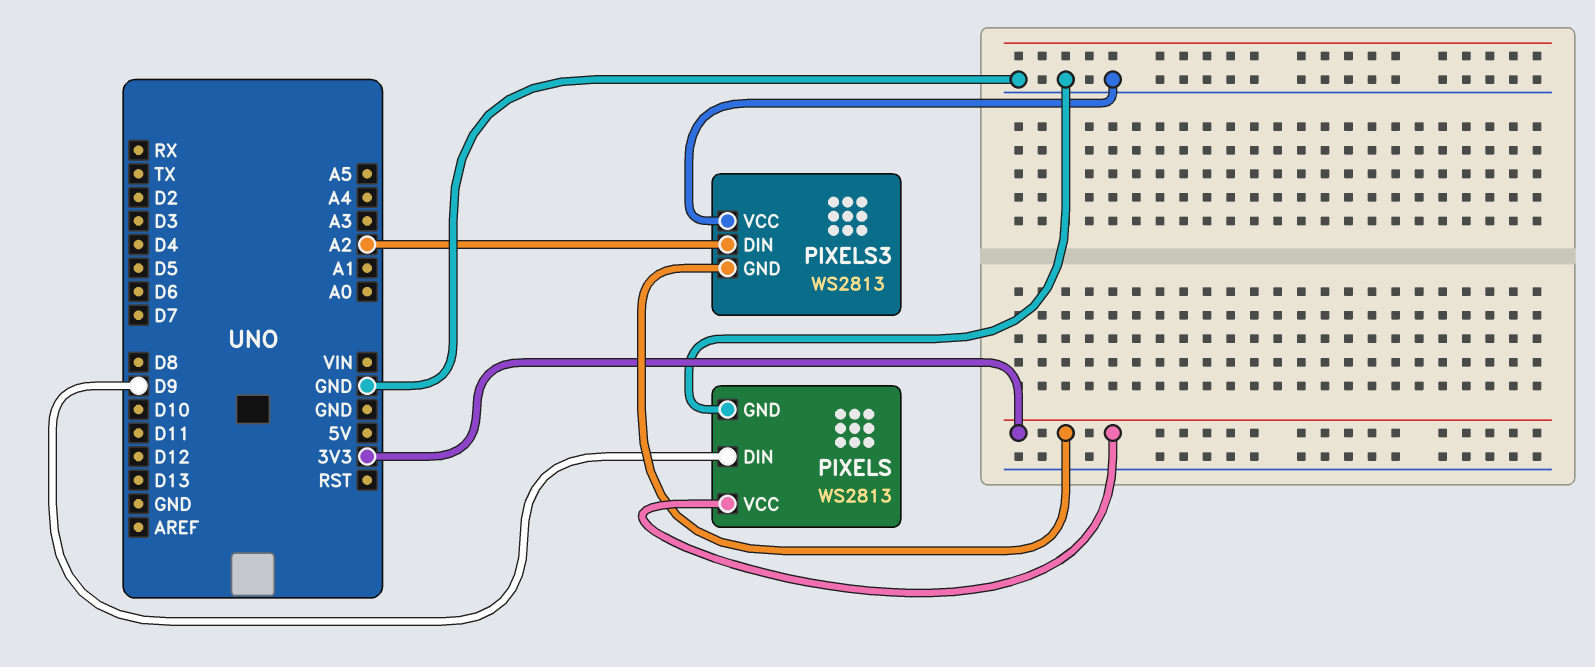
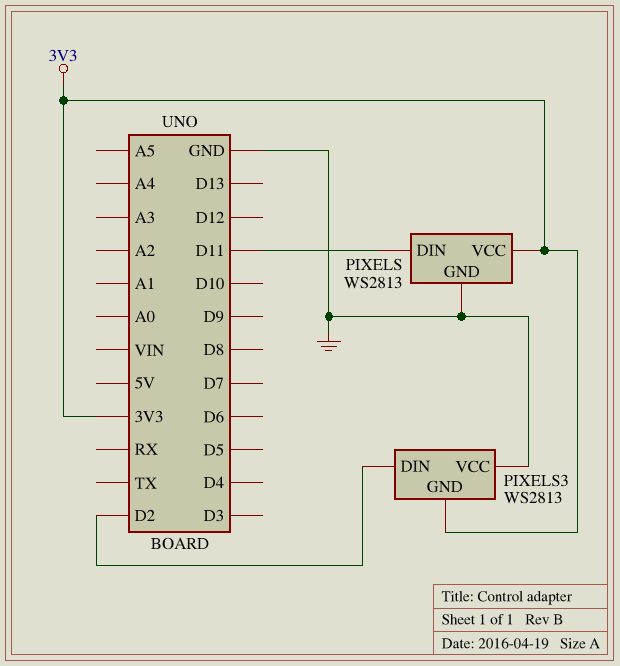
PIXELS pin DIN: D9 -> D11
PIXELS3 pin DIN: A2 -> D2

